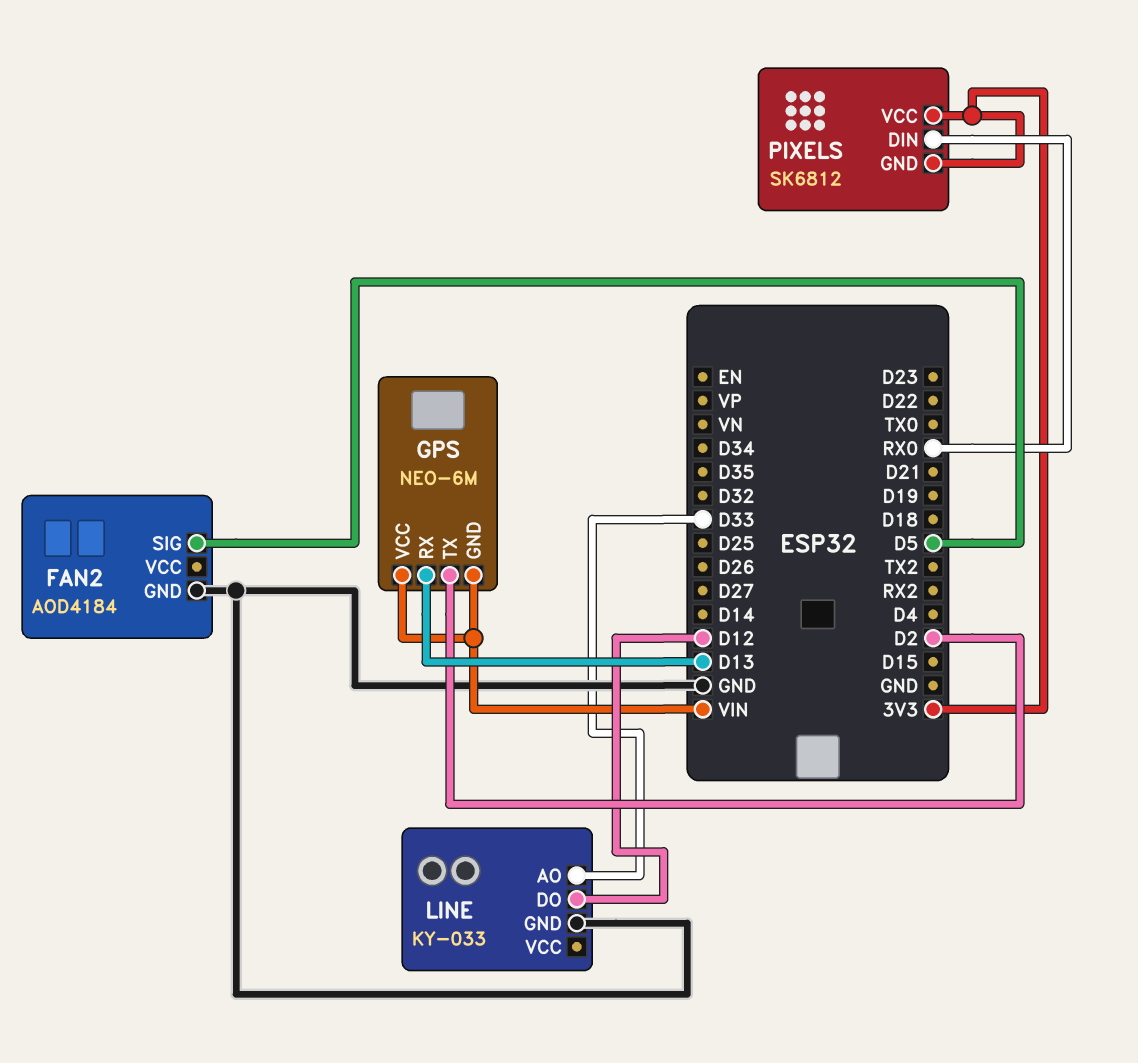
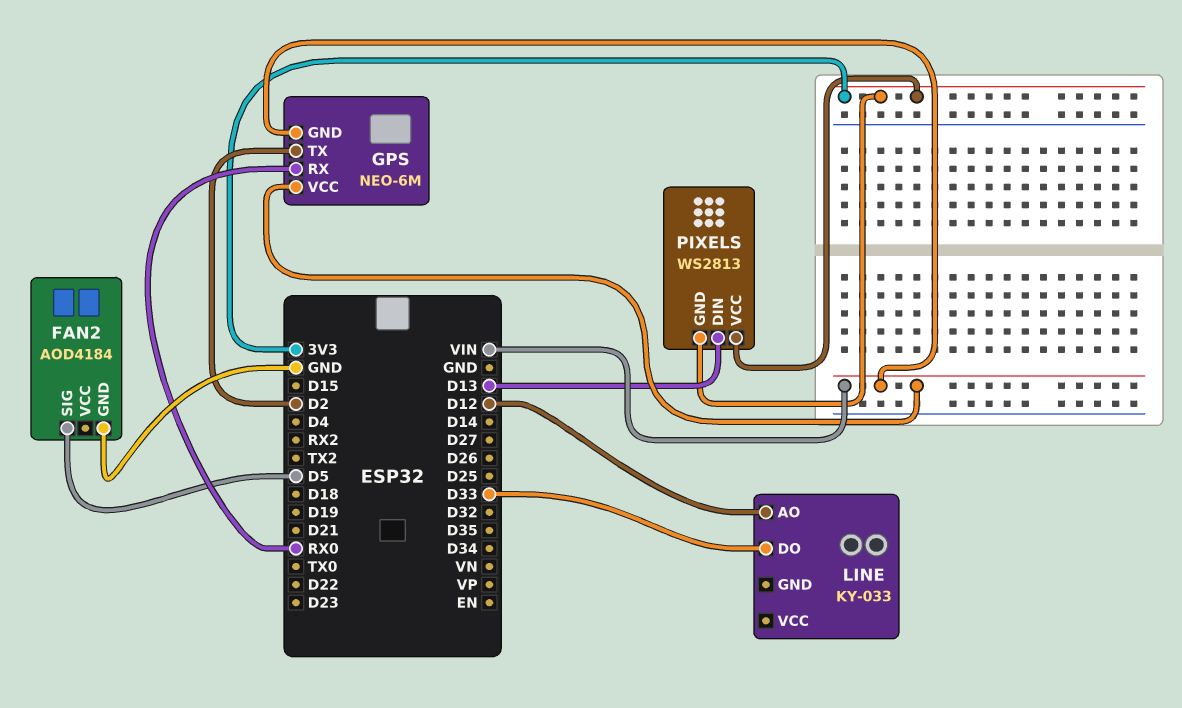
GPS pin RX: D13 -> RX0
LINE pin AO: D33 -> D12
LINE pin DO: D12 -> D33
LINE pin GND: GND -> none
PIXELS: SK6812 -> WS2813
PIXELS pin DIN: RX0 -> D13

